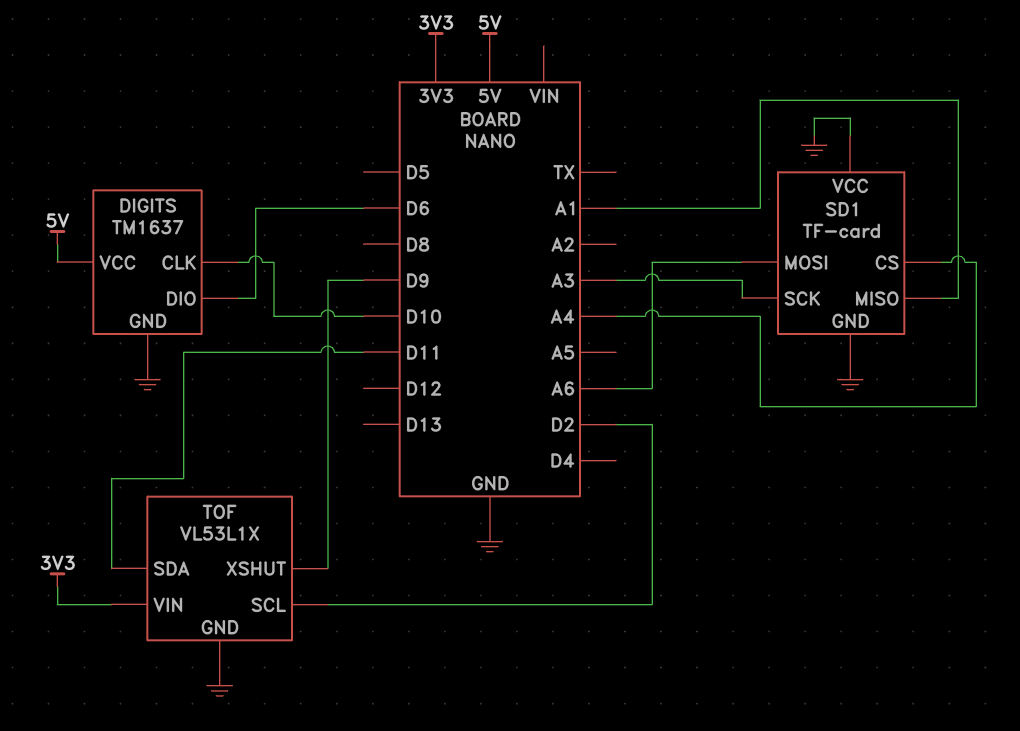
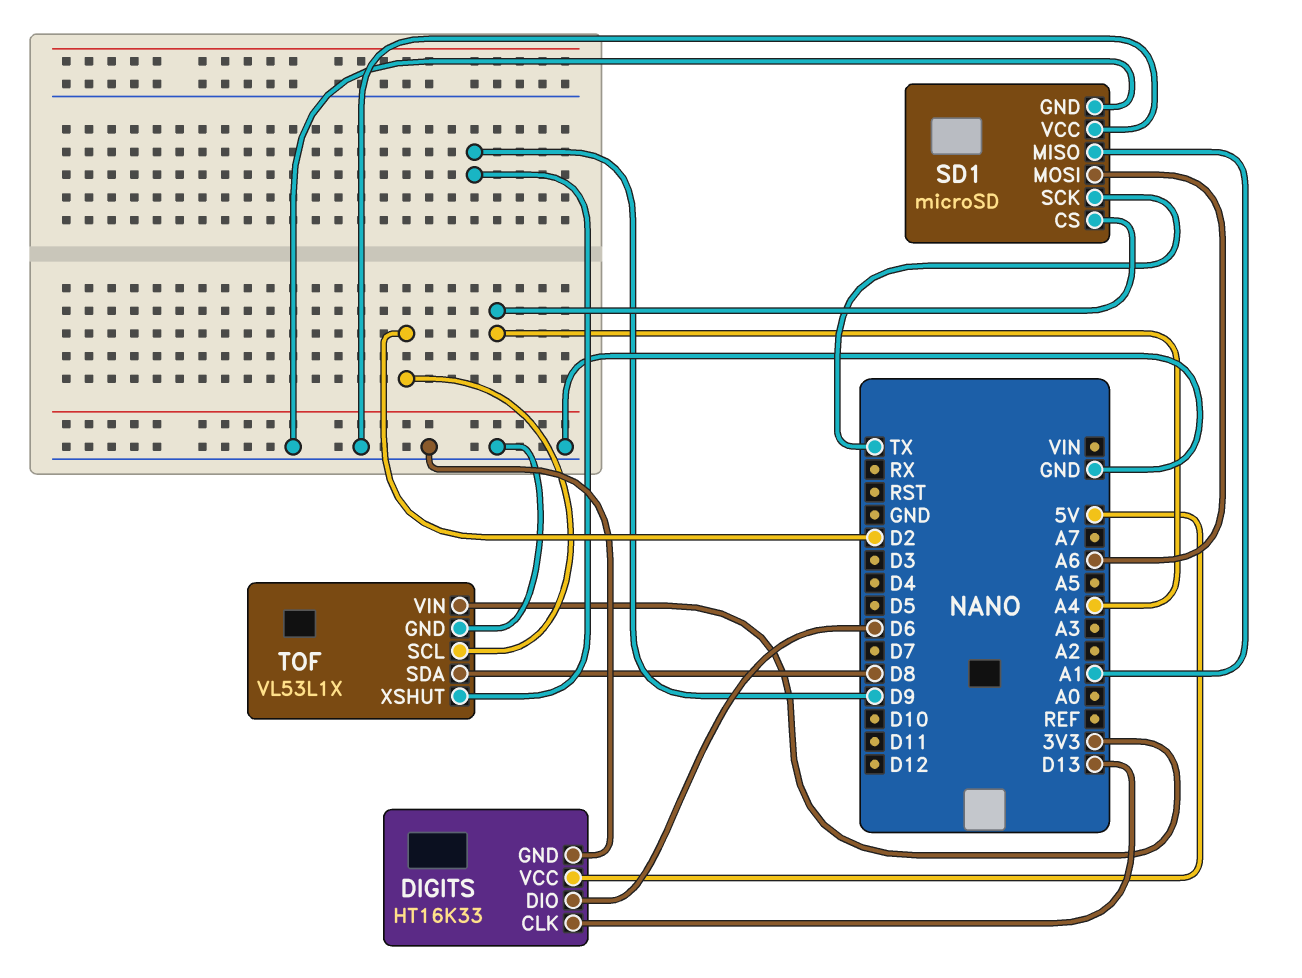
DIGITS: TM1637 -> HT16K33
DIGITS pin CLK: D10 -> D13
SD1: TF-card -> microSD
SD1 pin SCK: A3 -> TX
TOF pin SDA: D11 -> D8

